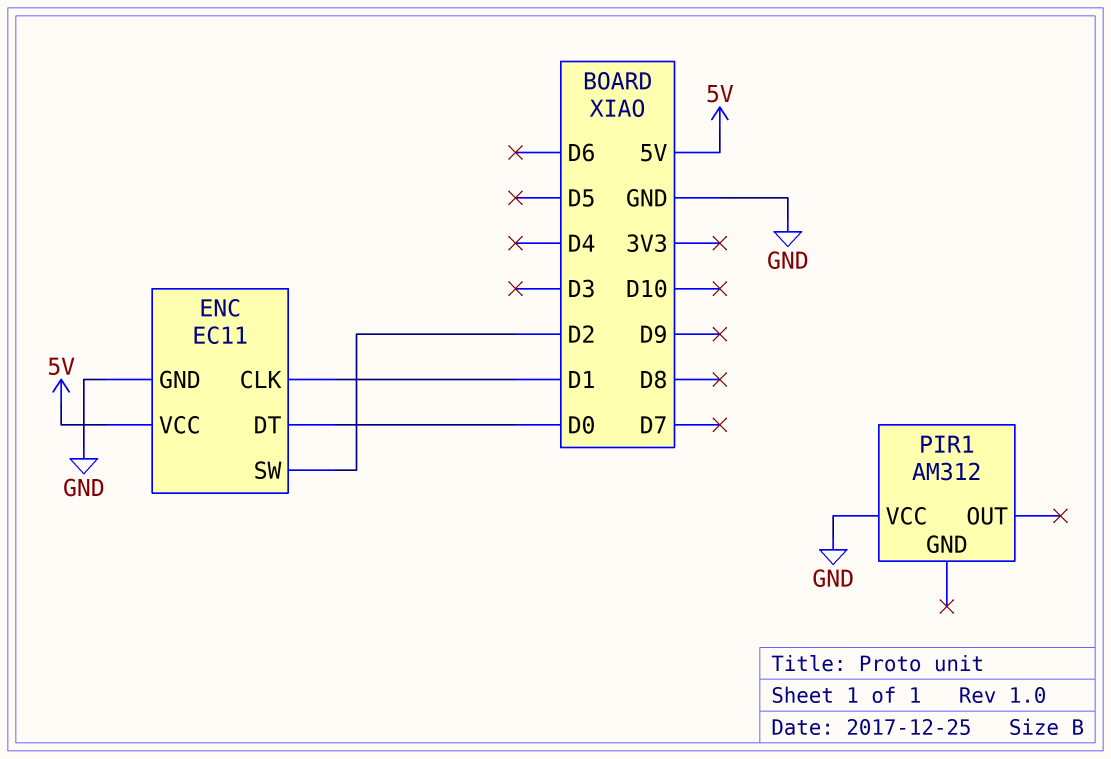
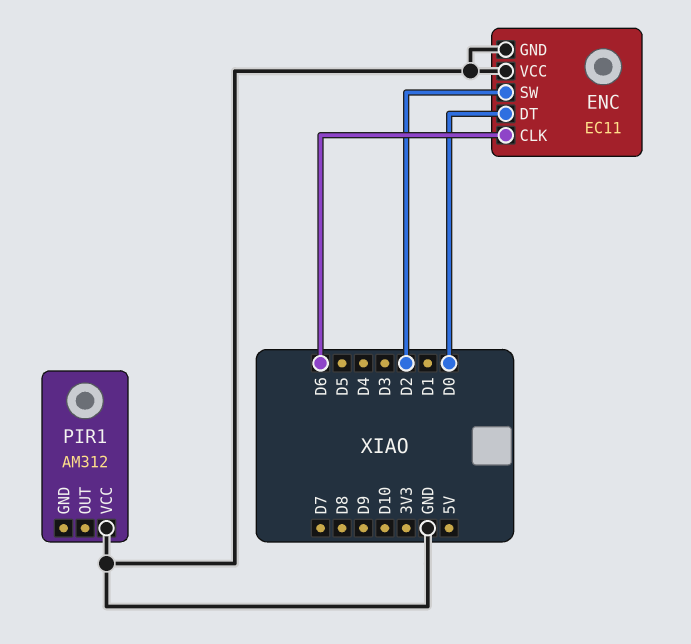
ENC pin CLK: D1 -> D6
ENC pin VCC: 5V -> GND

